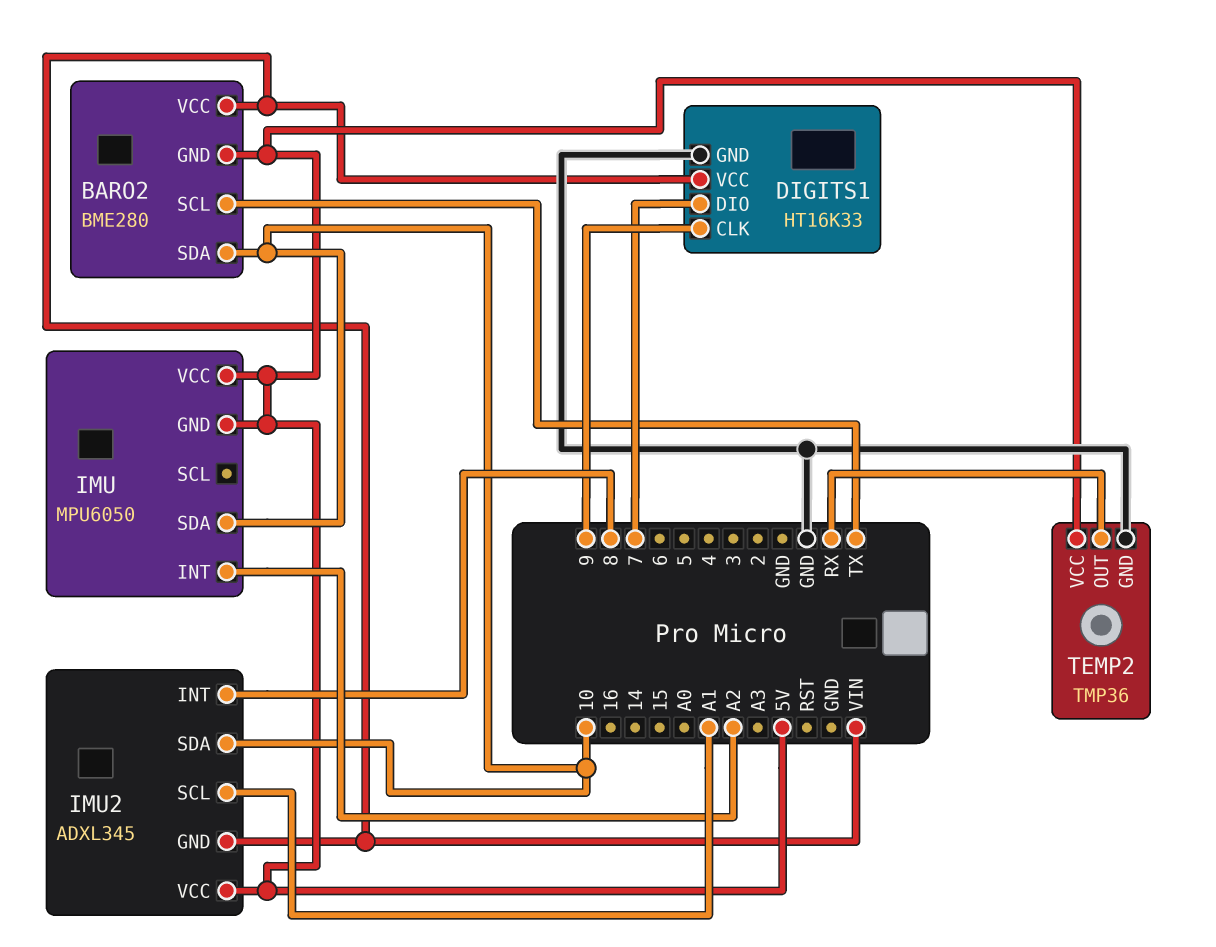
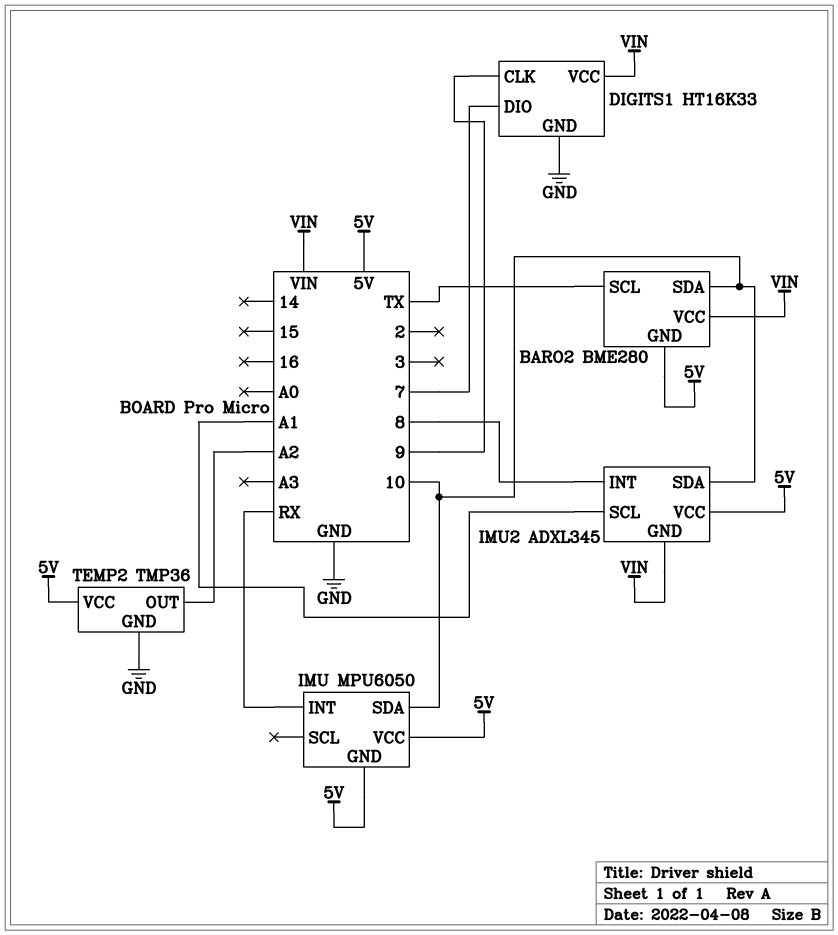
IMU pin INT: A2 -> RX
TEMP2 pin OUT: RX -> A2

